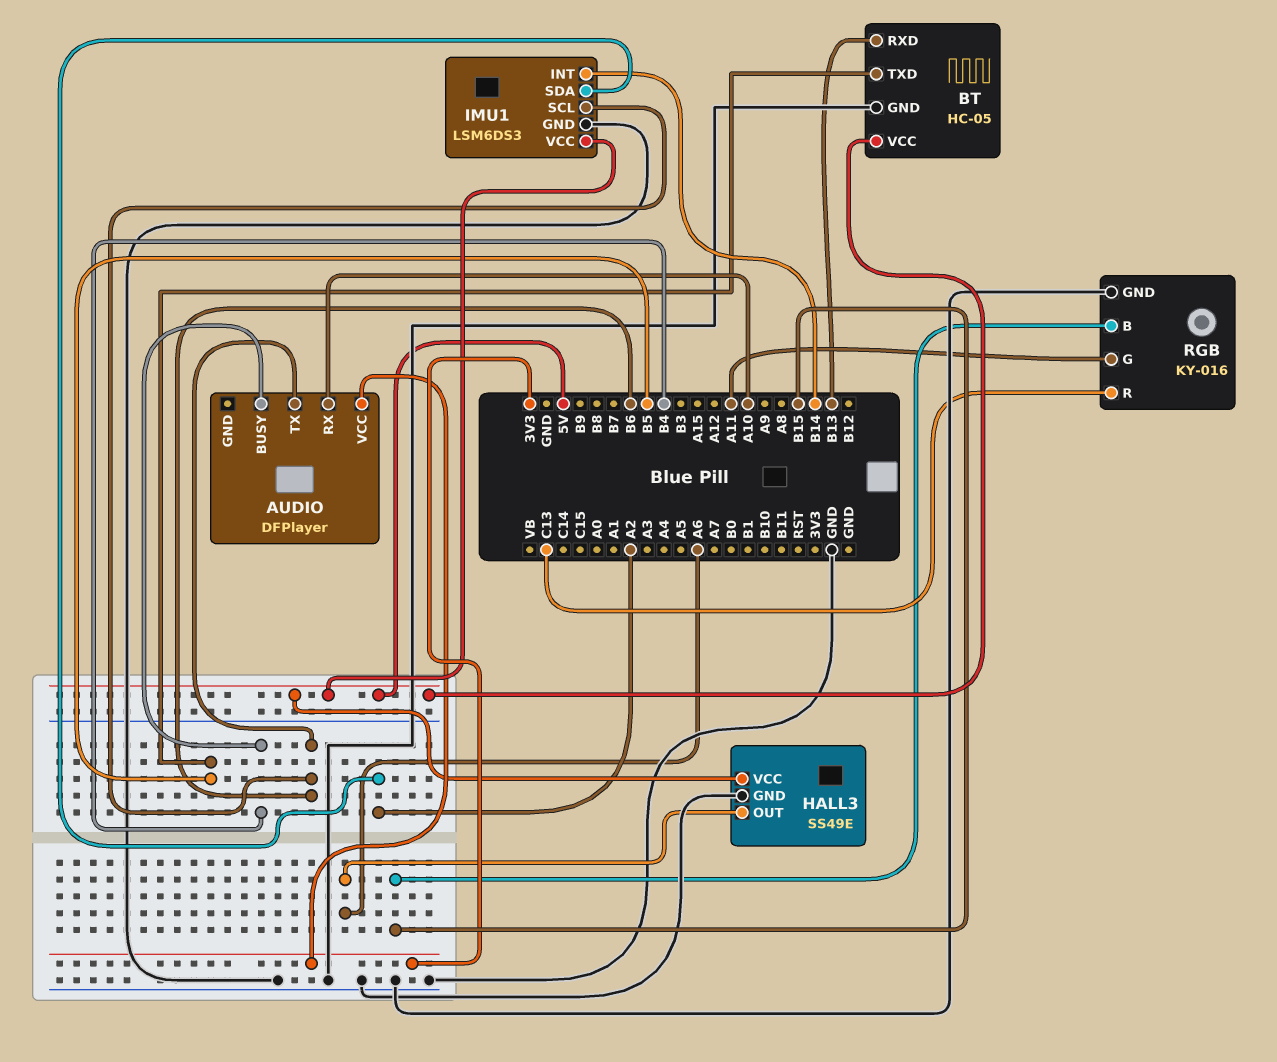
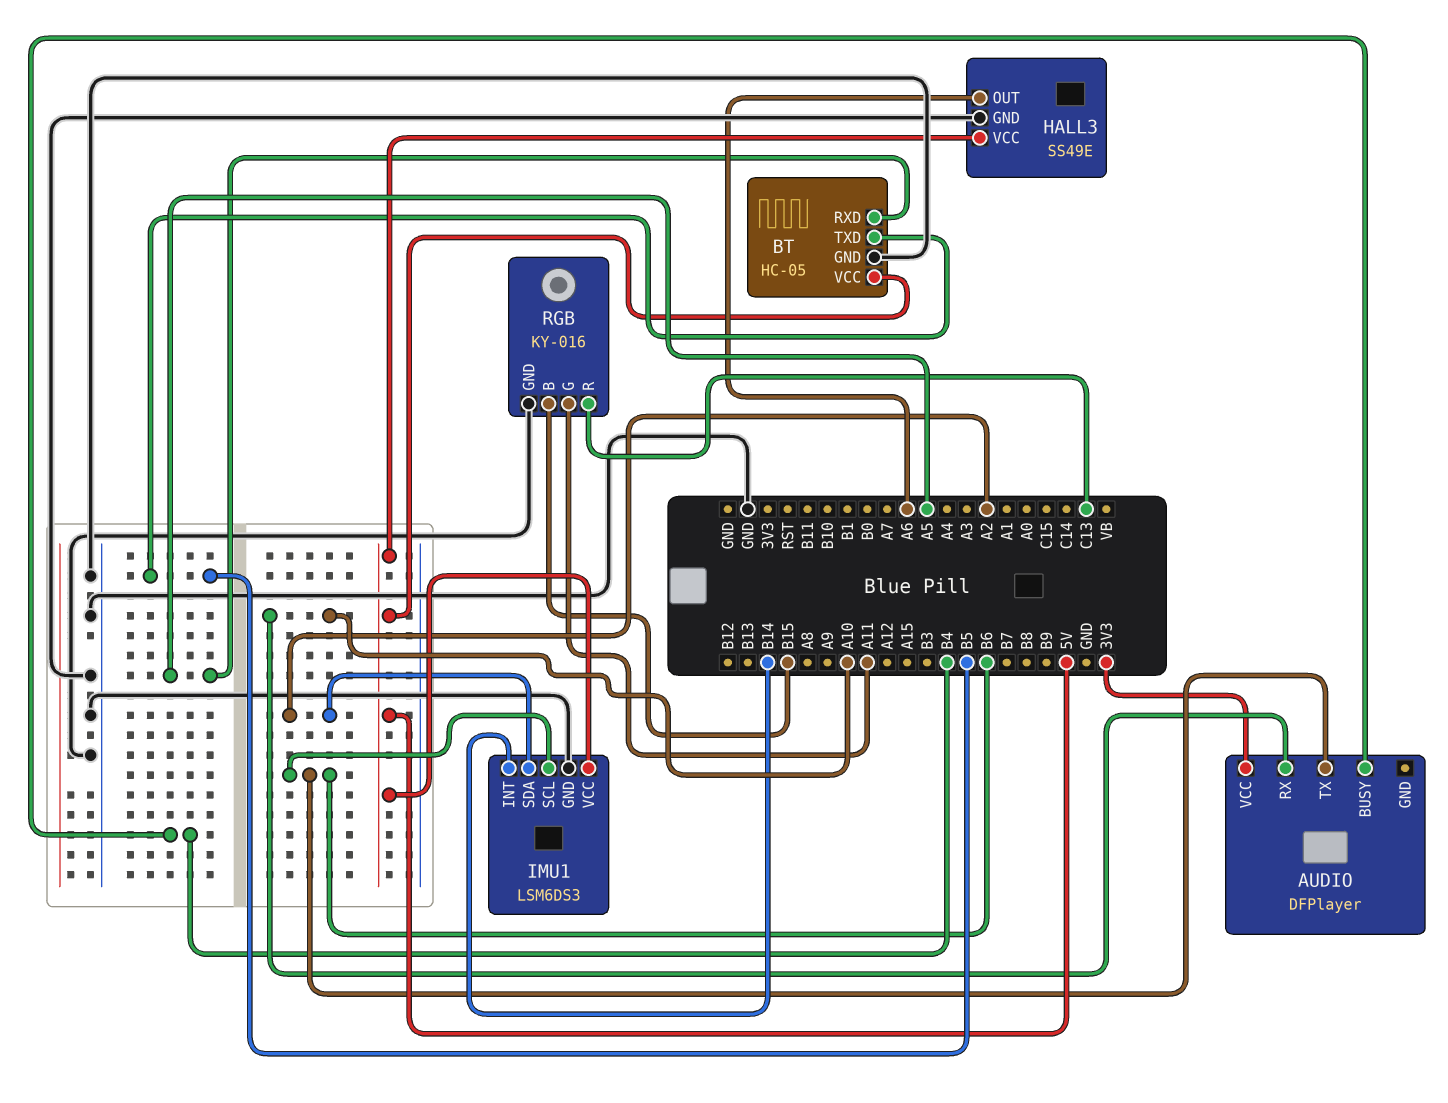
BT pin RXD: B13 -> A5

